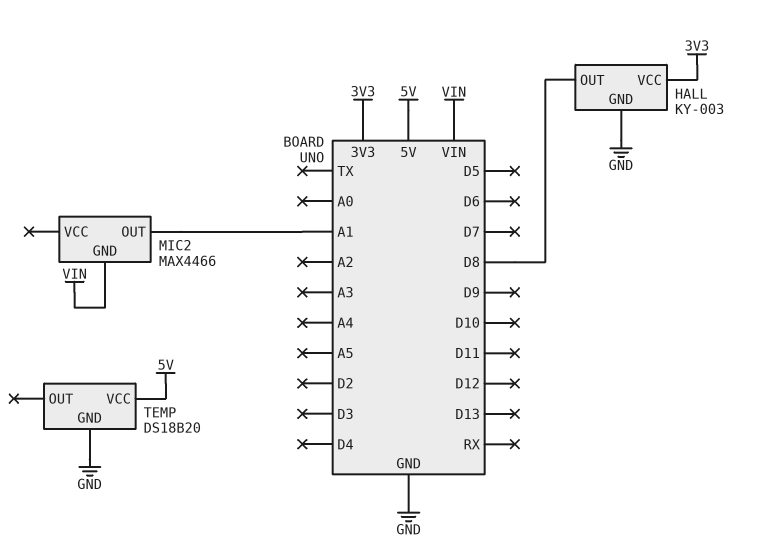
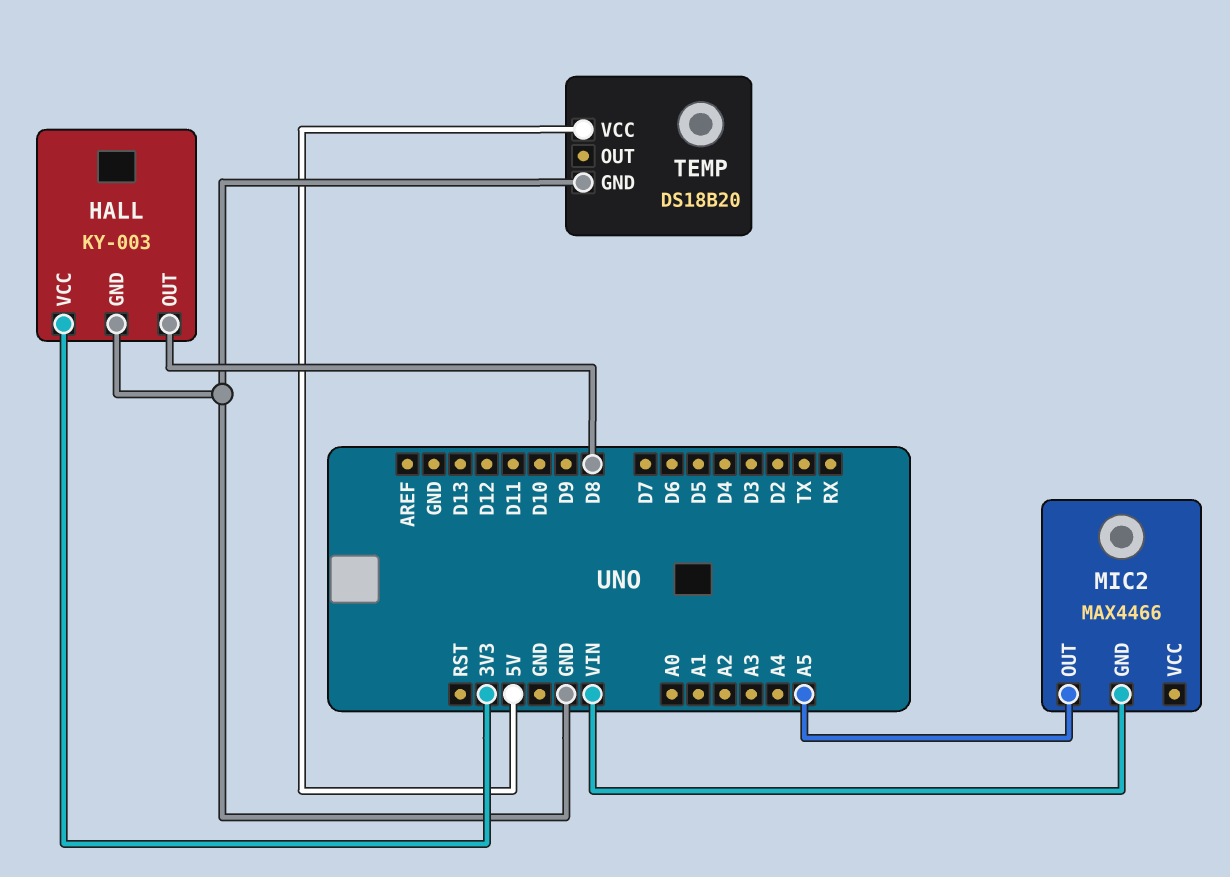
MIC2 pin OUT: A1 -> A5

